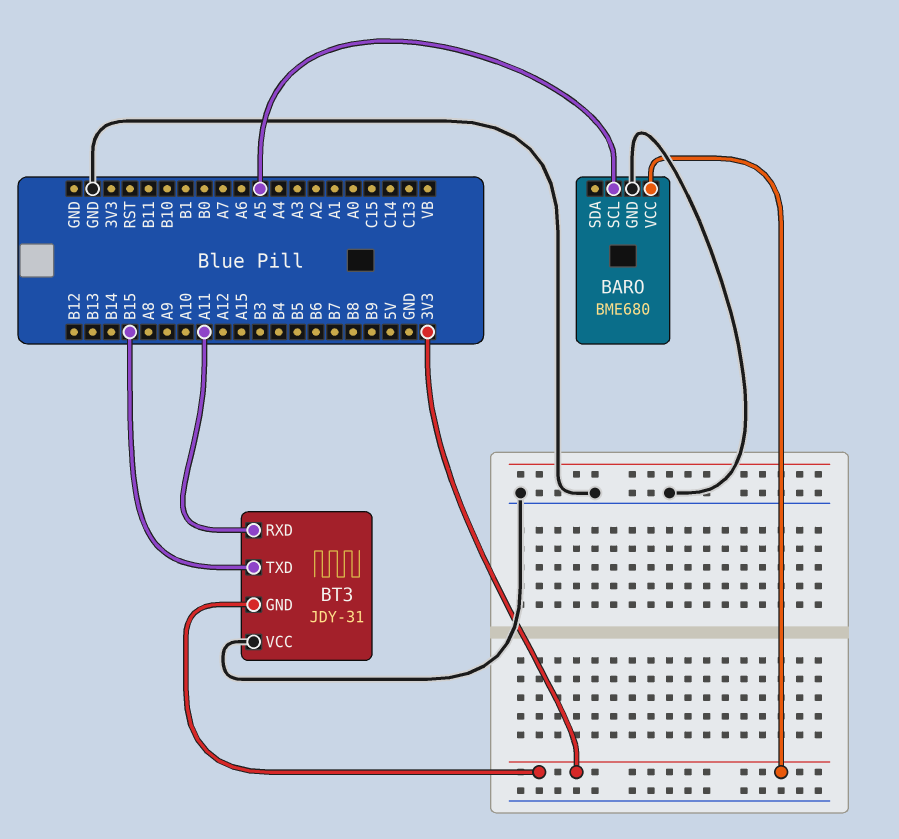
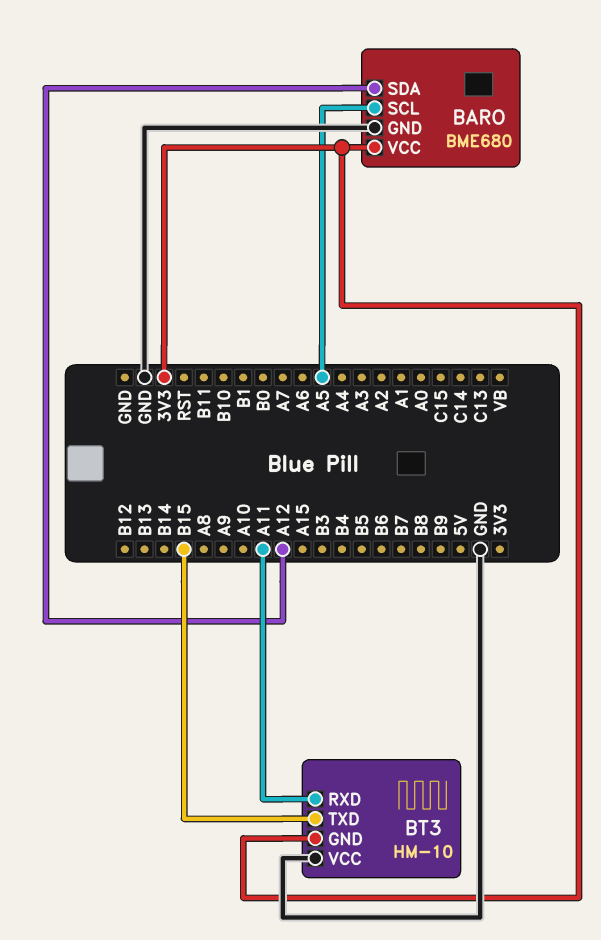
BARO pin SDA: none -> A12
BT3: JDY-31 -> HM-10

